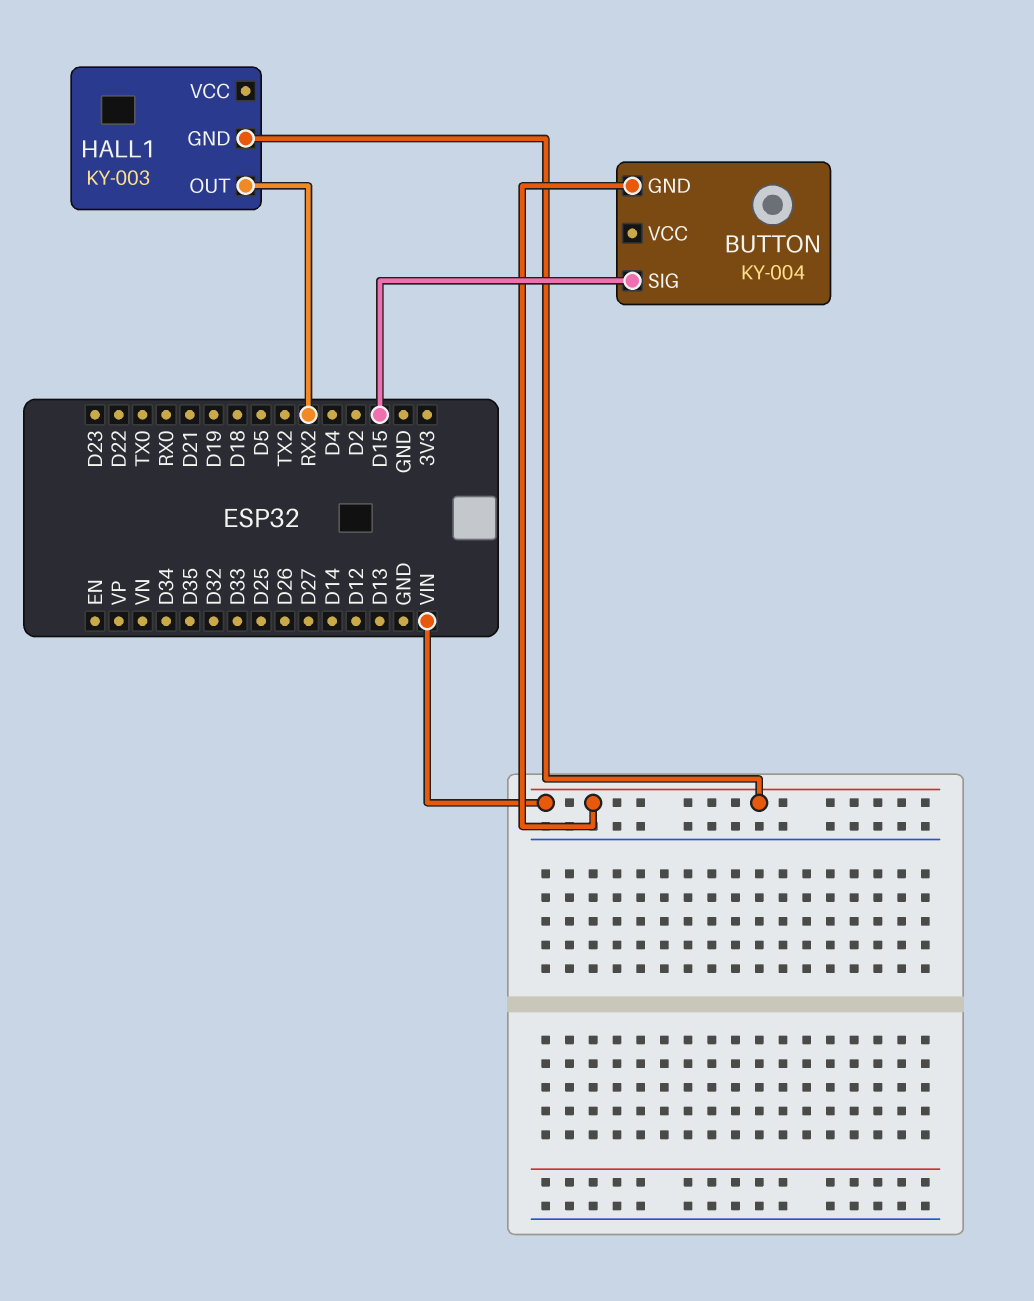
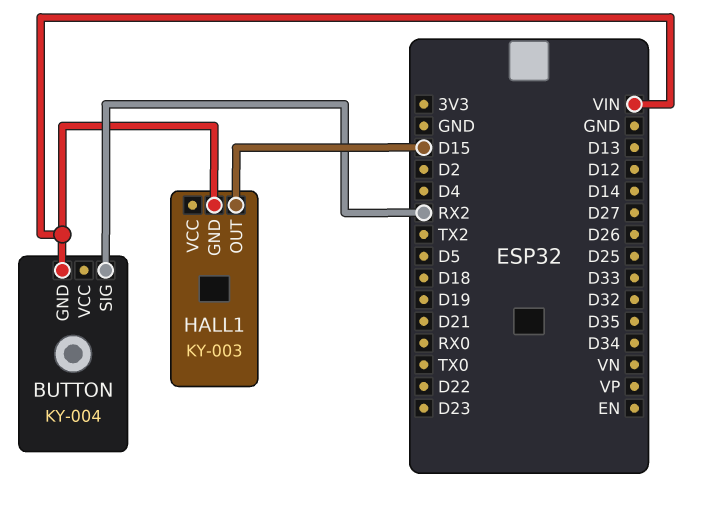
BUTTON pin SIG: D15 -> RX2
HALL1 pin OUT: RX2 -> D15

